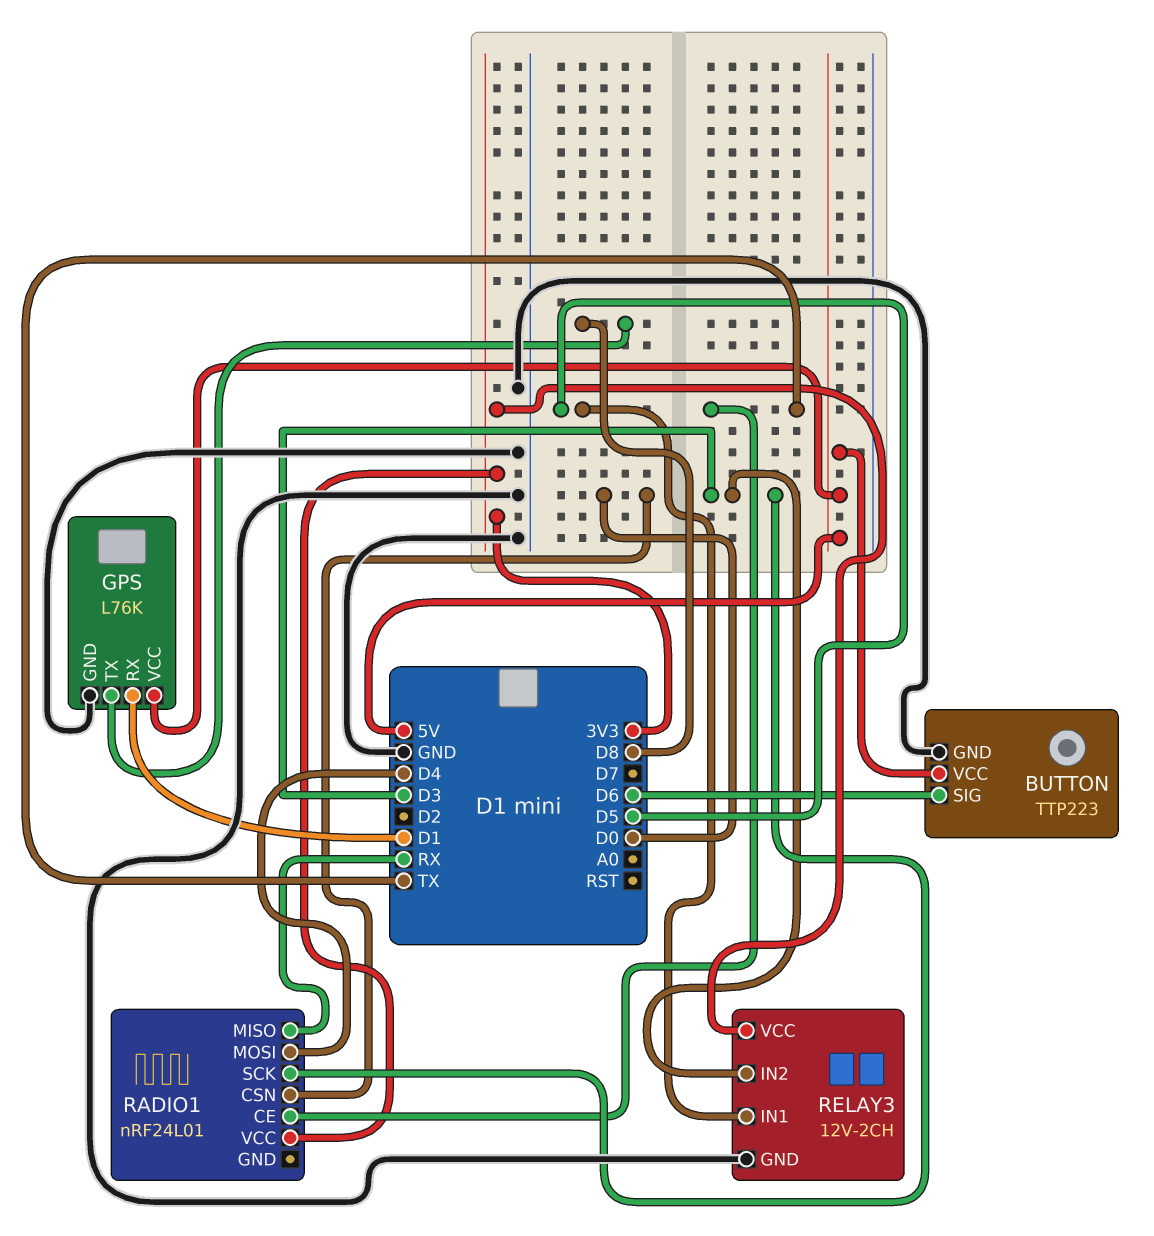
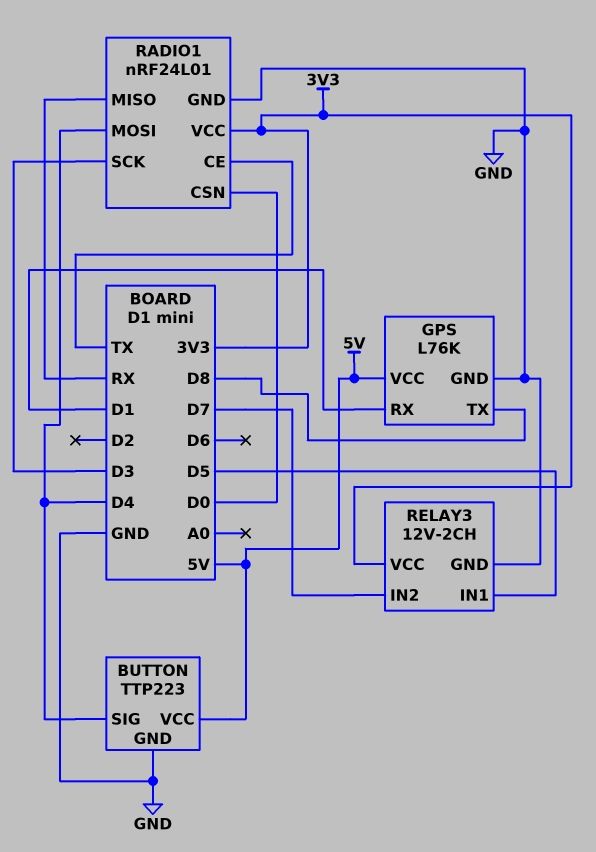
BUTTON pin SIG: D6 -> D4
RADIO1 pin GND: none -> GND
RELAY3 pin IN2: D3 -> D7

